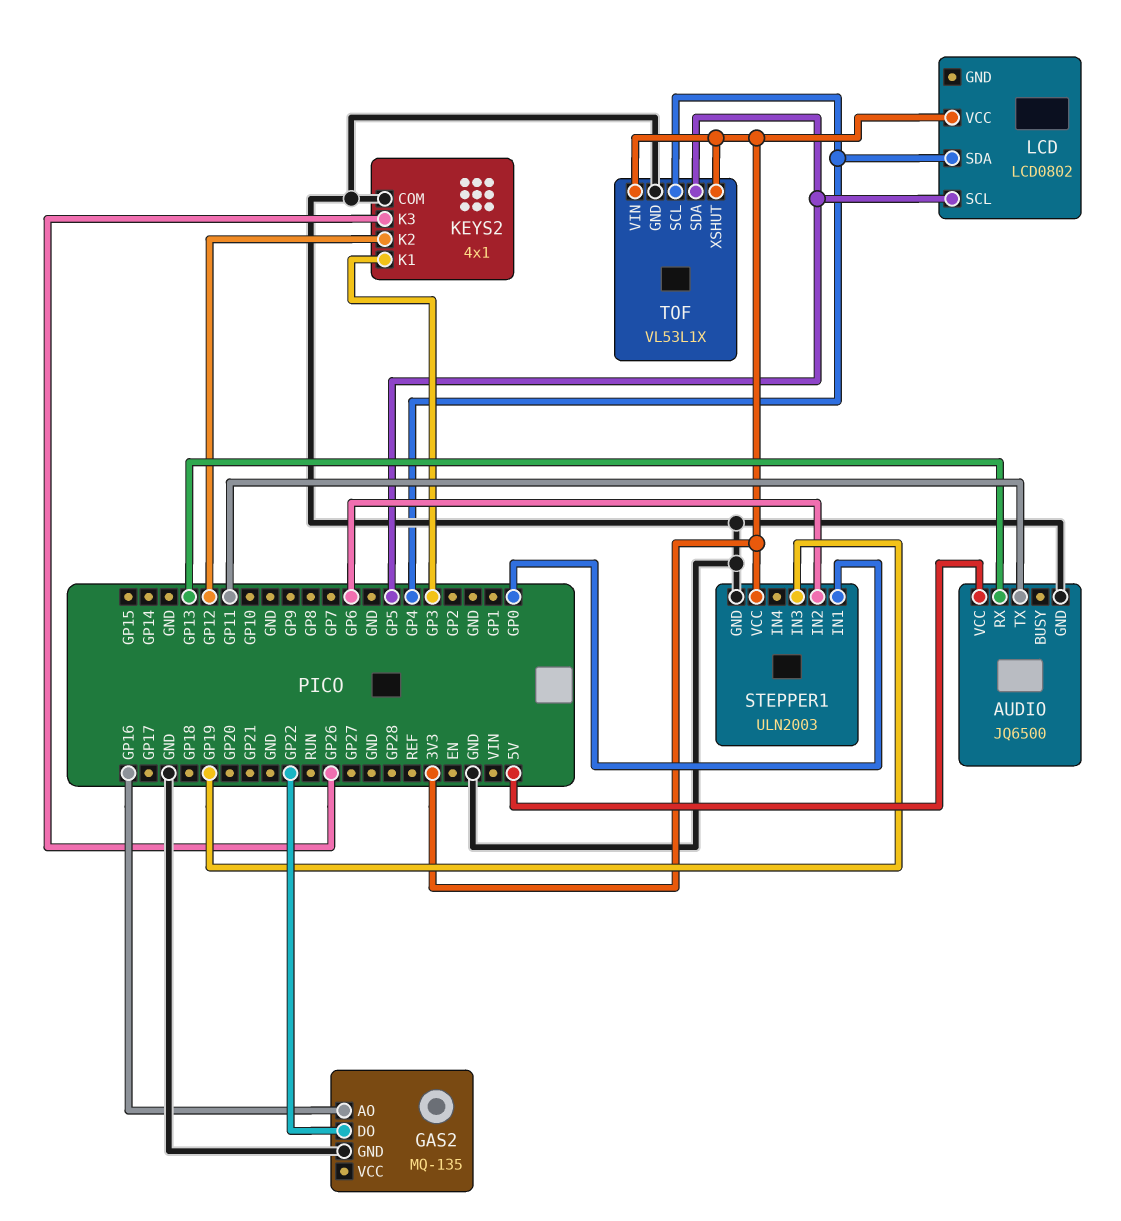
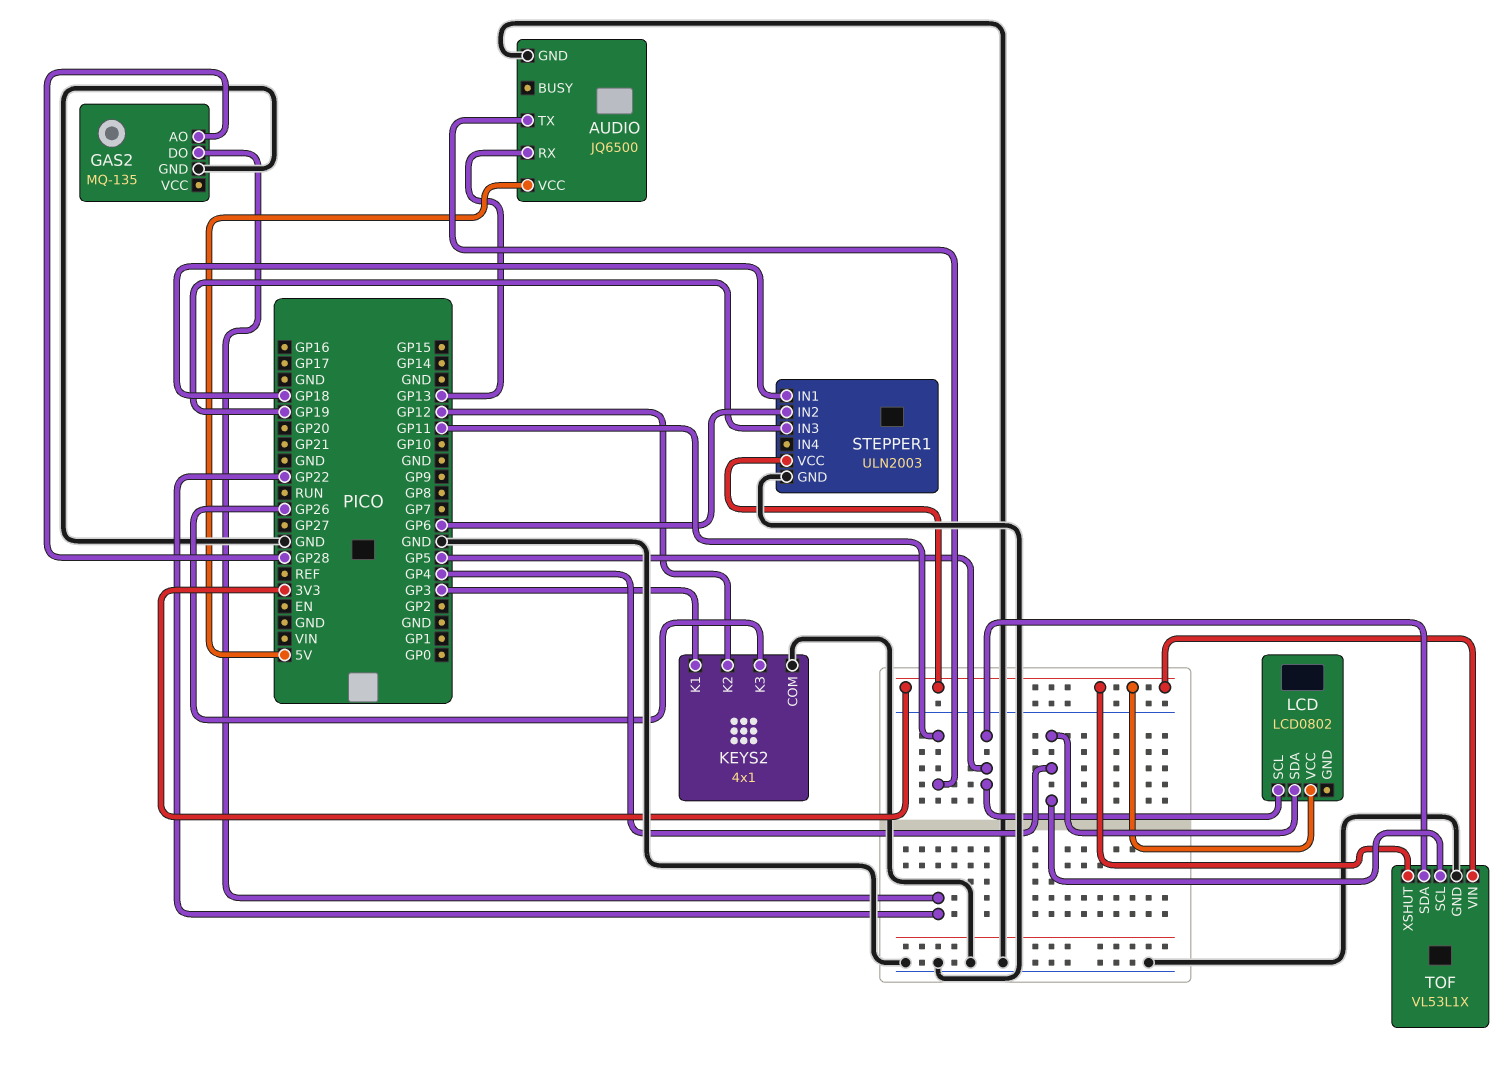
GAS2 pin AO: GP16 -> GP28
STEPPER1 pin IN1: GP0 -> GP18

